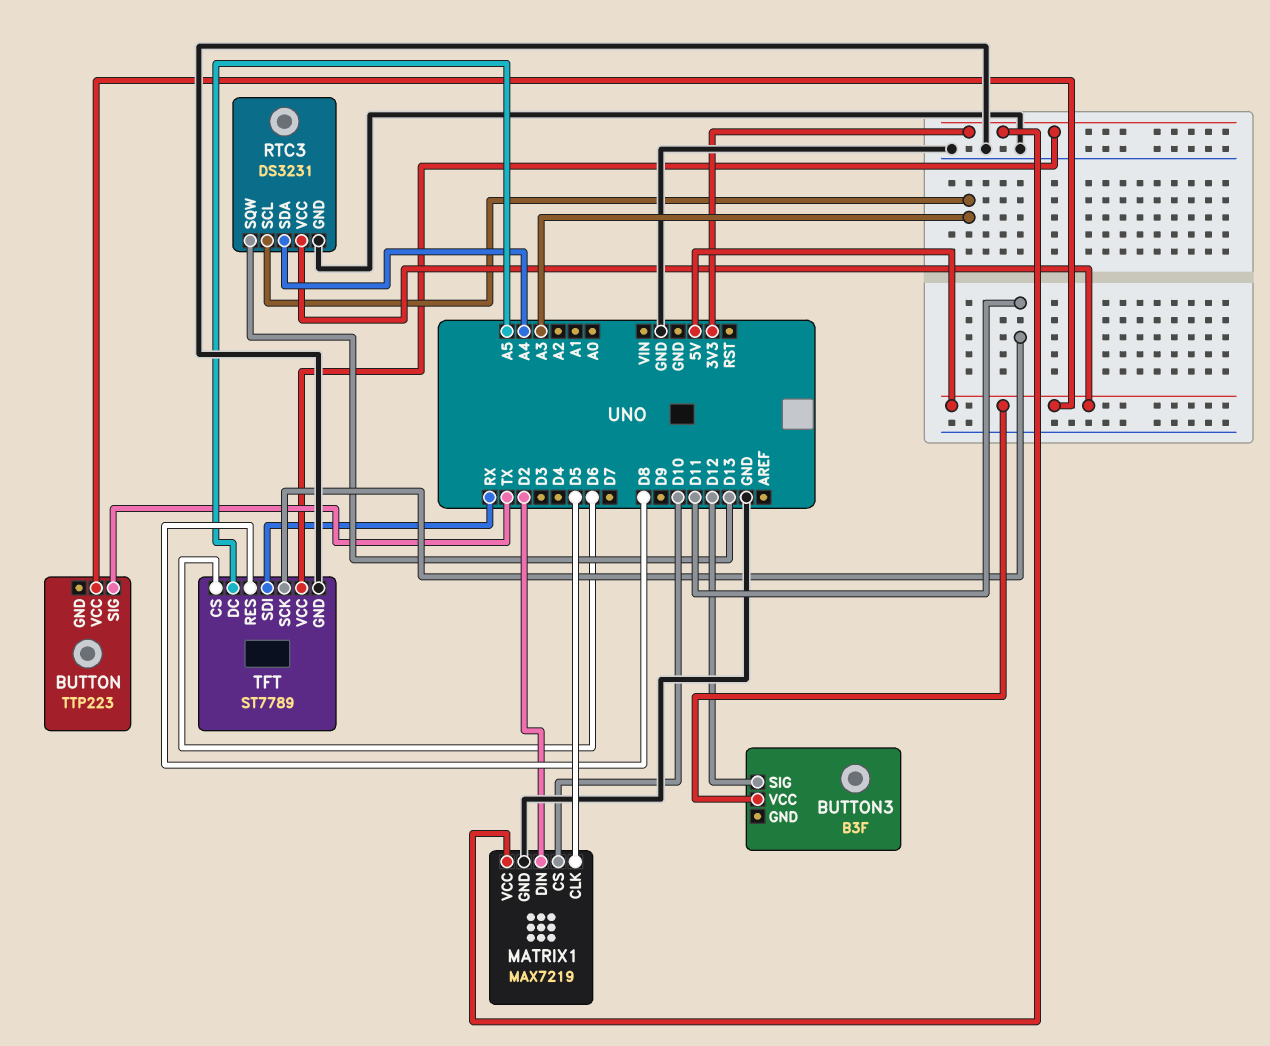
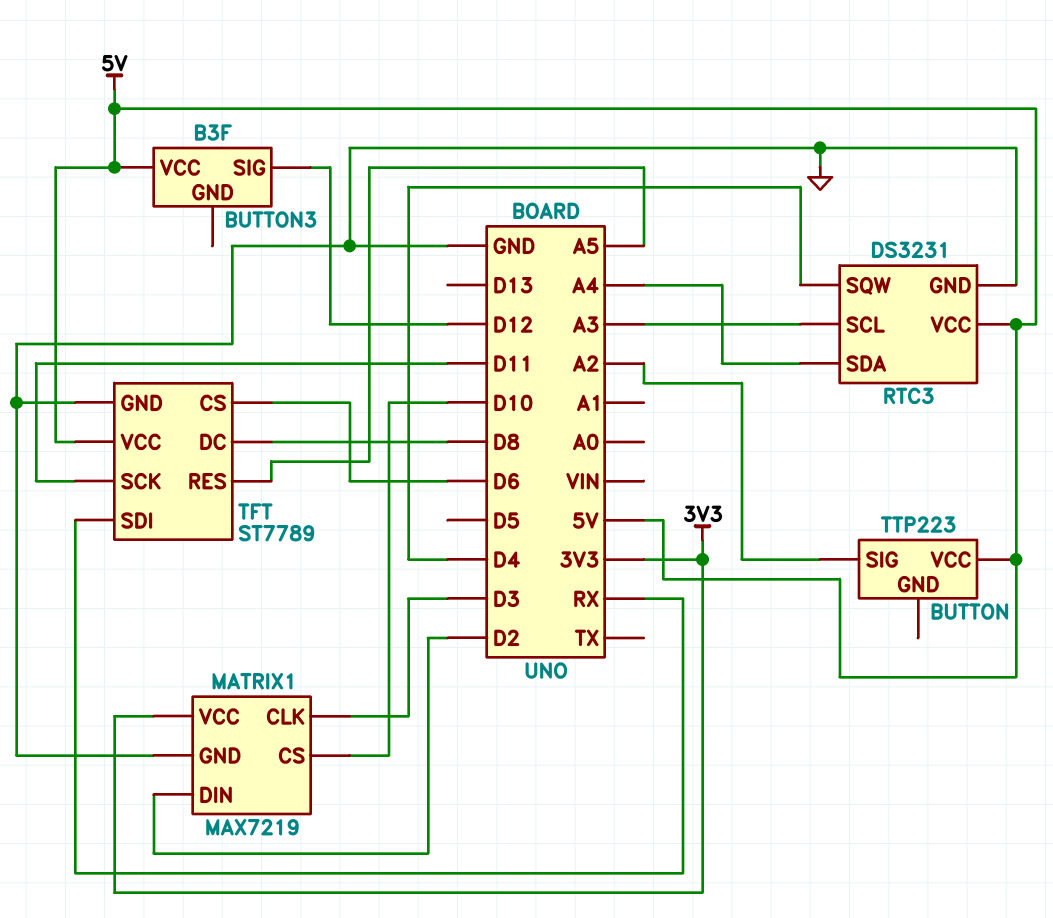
BUTTON pin SIG: TX -> A2
MATRIX1 pin CLK: D5 -> D3
RTC3 pin SQW: D13 -> D4
TFT pin DC: A5 -> D8
TFT pin RES: D8 -> A5
TFT pin VCC: 3V3 -> 5V

